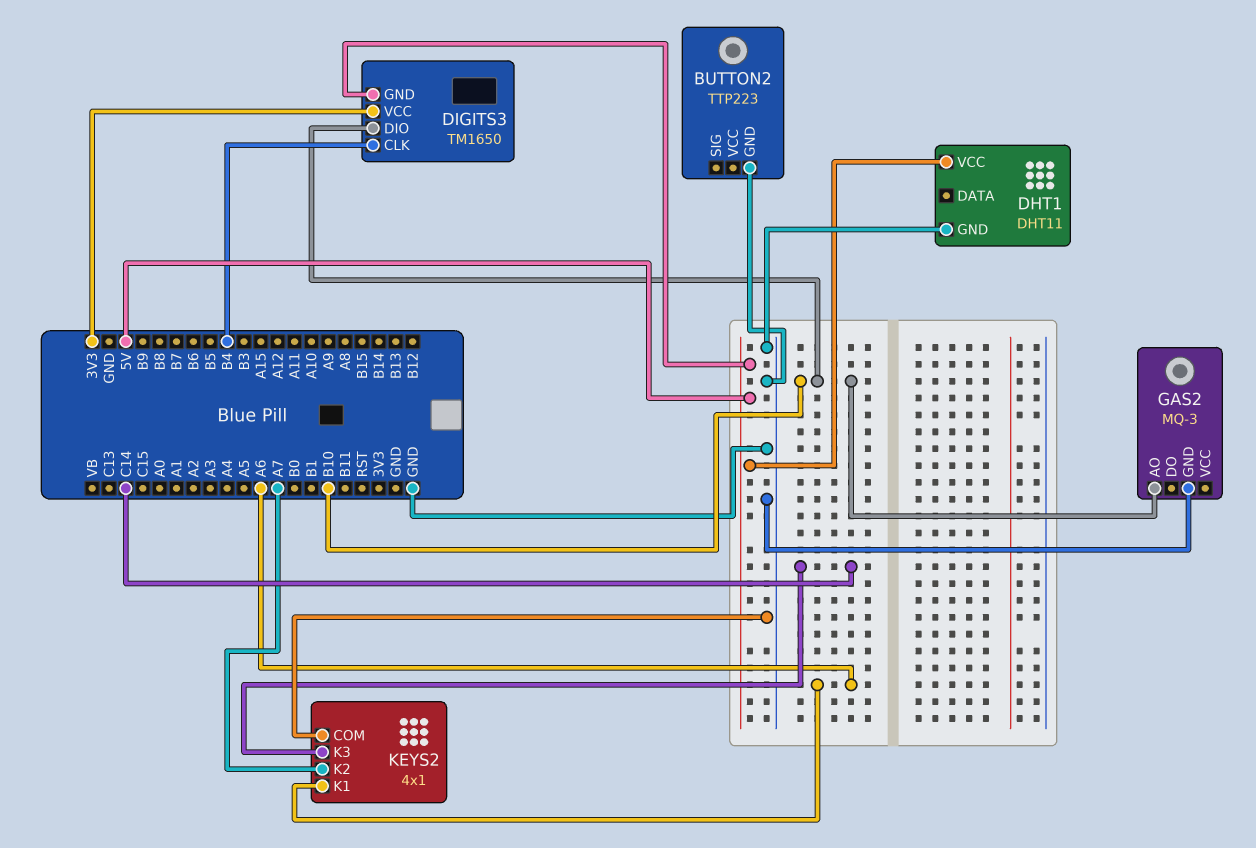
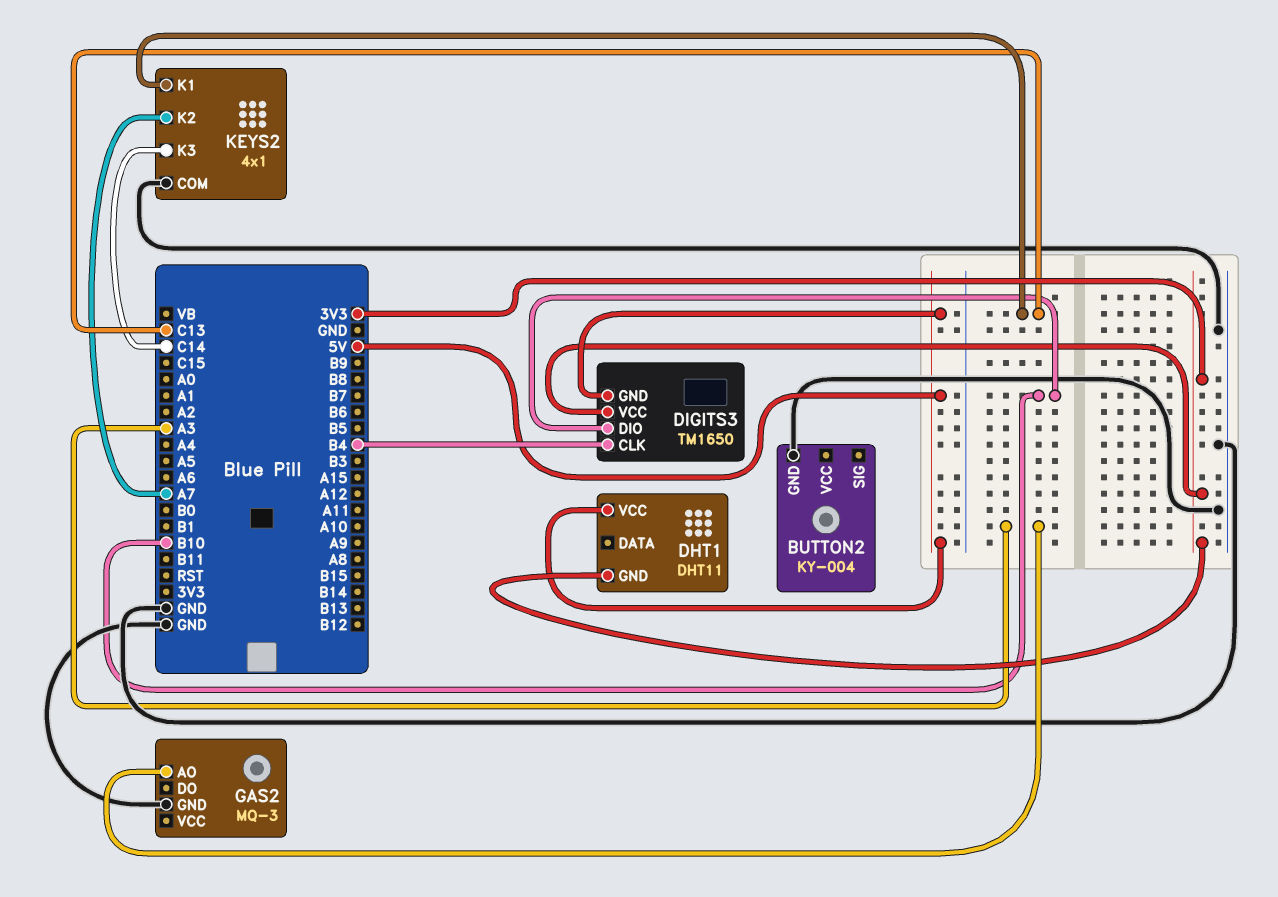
BUTTON2: TTP223 -> KY-004
DHT1 pin GND: GND -> 3V3
GAS2 pin AO: B10 -> A3
KEYS2 pin K1: A6 -> C13

